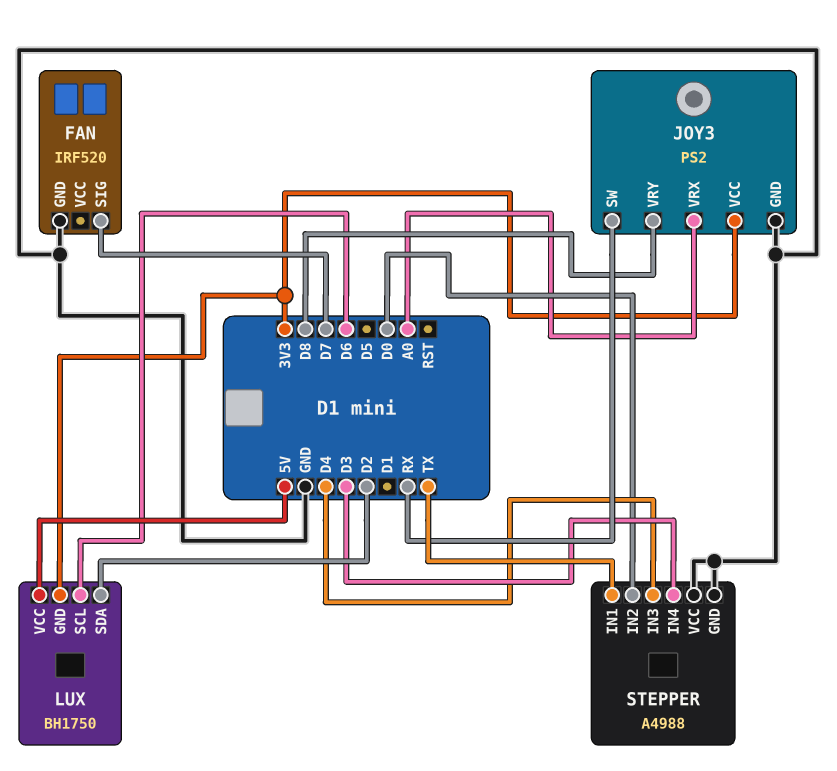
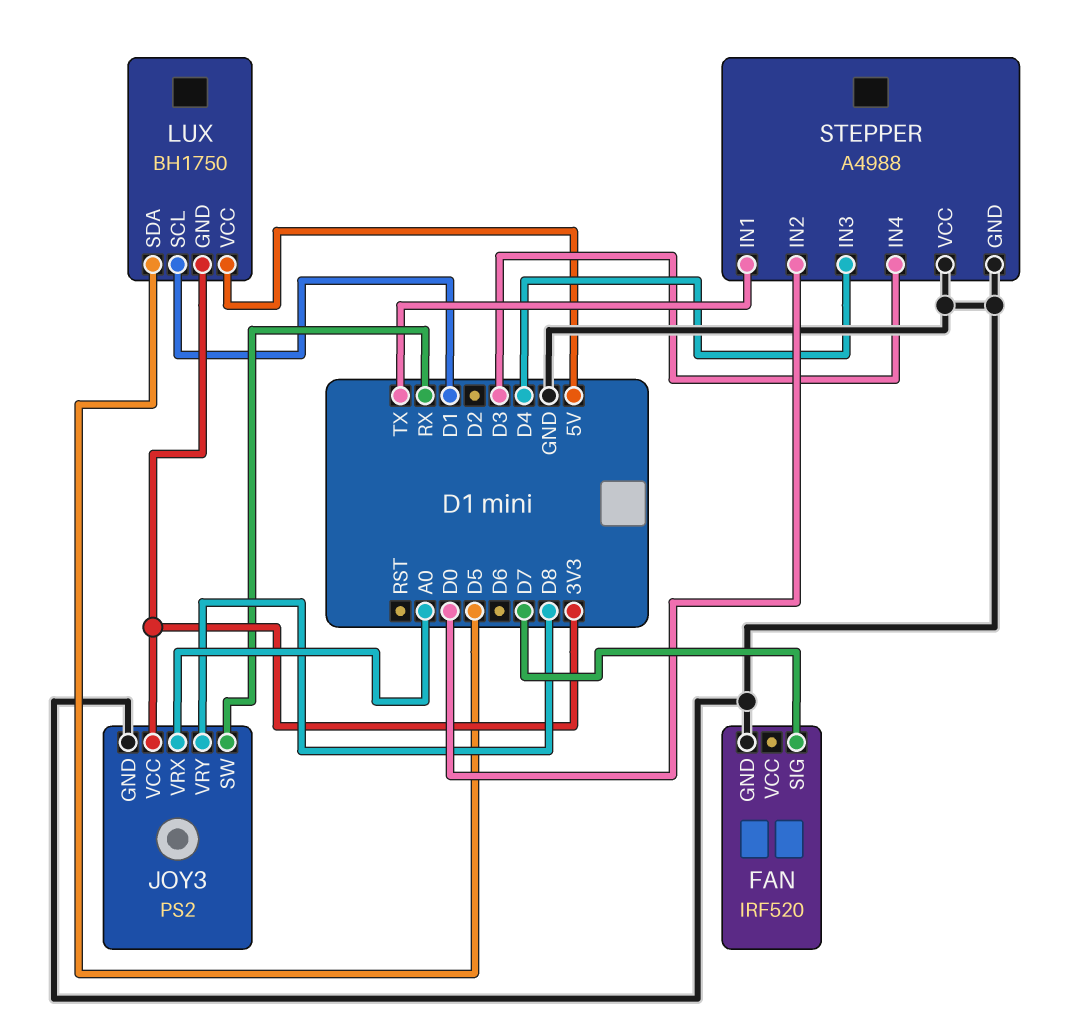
LUX pin SCL: D6 -> D1
LUX pin SDA: D2 -> D5

